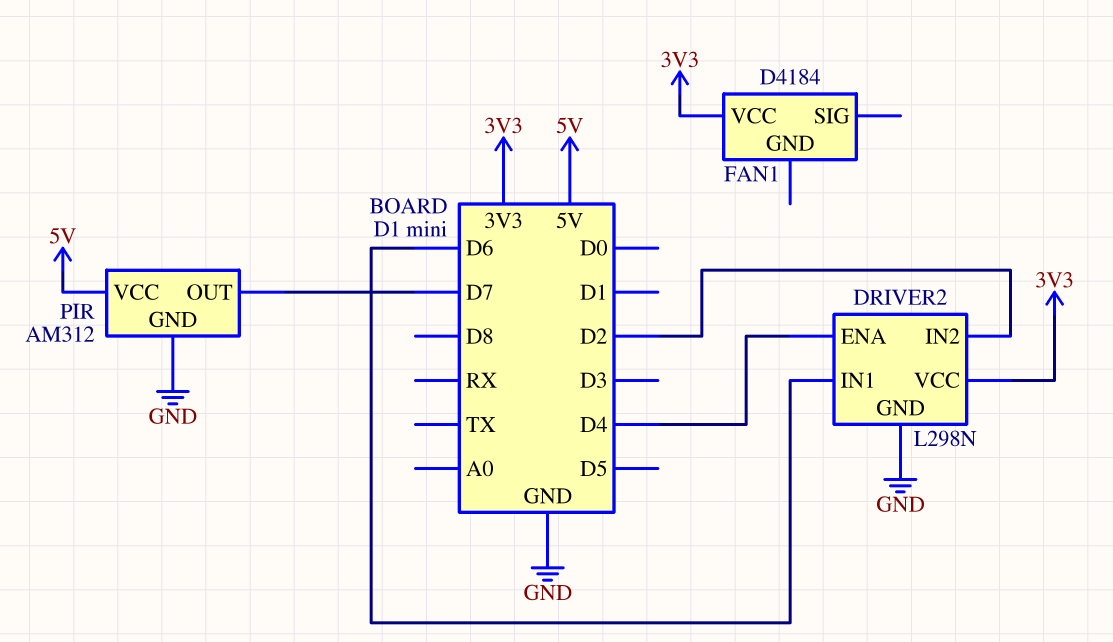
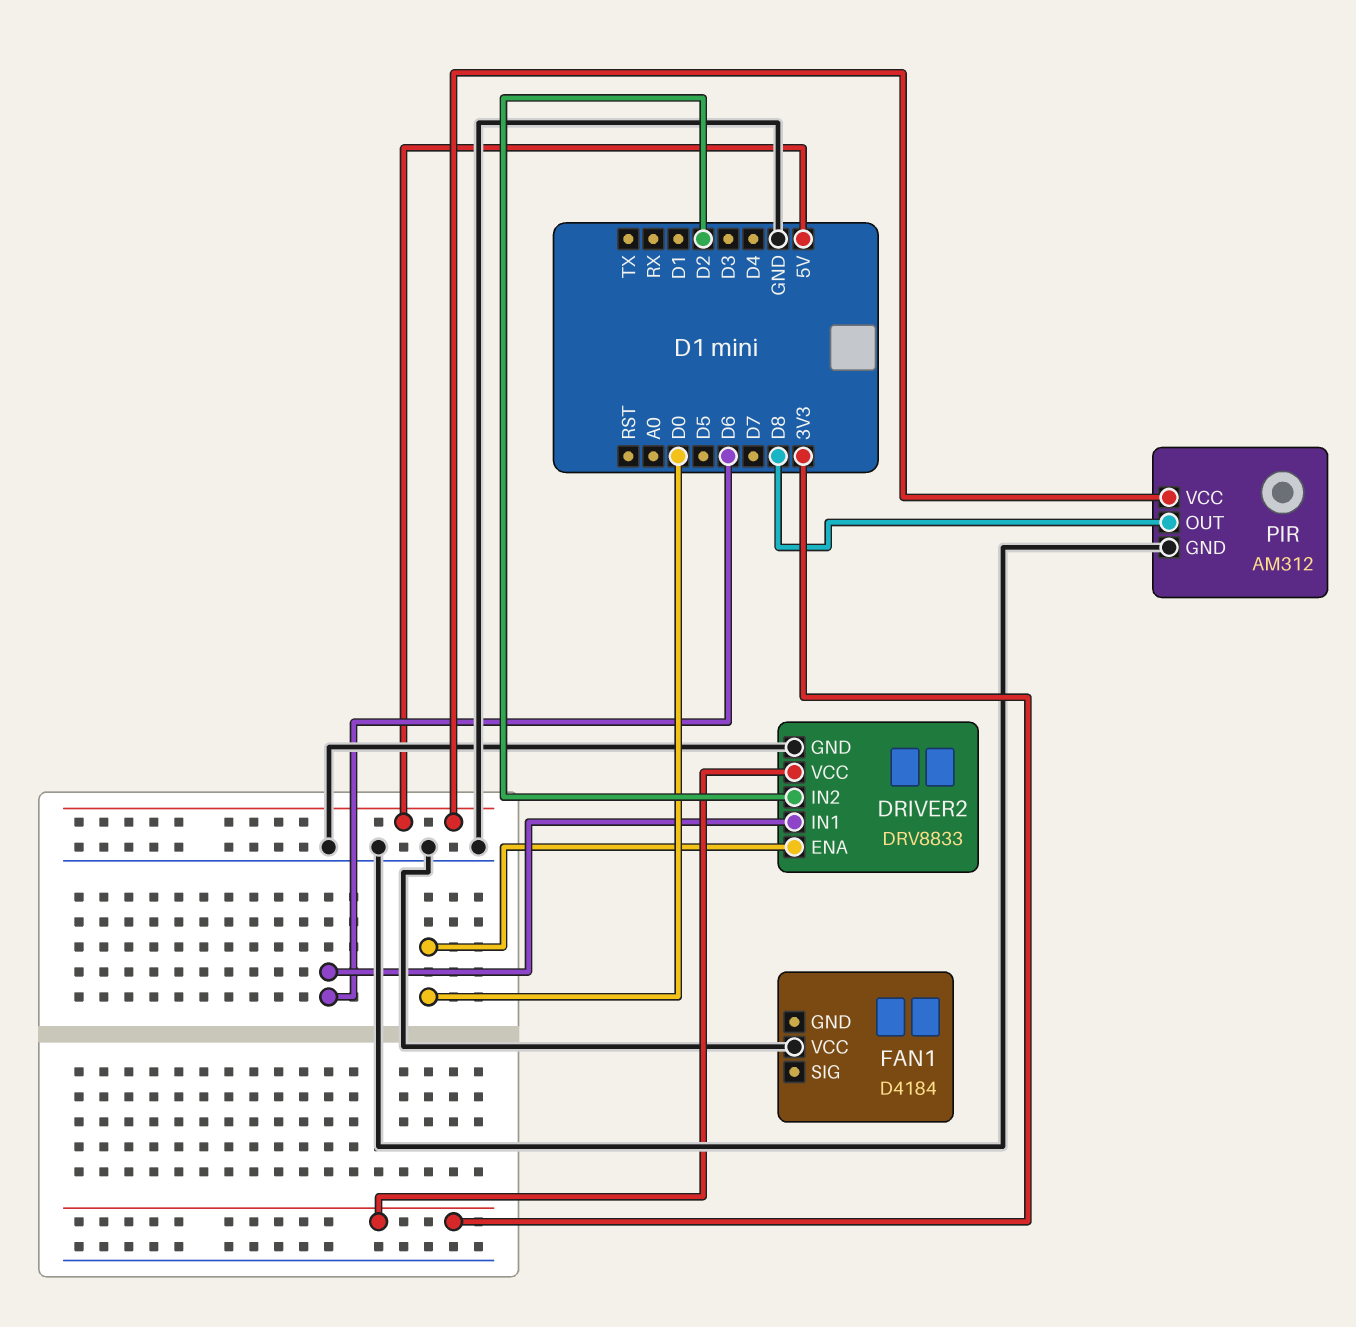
DRIVER2: L298N -> DRV8833
DRIVER2 pin ENA: D4 -> D0
FAN1 pin VCC: 3V3 -> GND
PIR pin OUT: D7 -> D8

